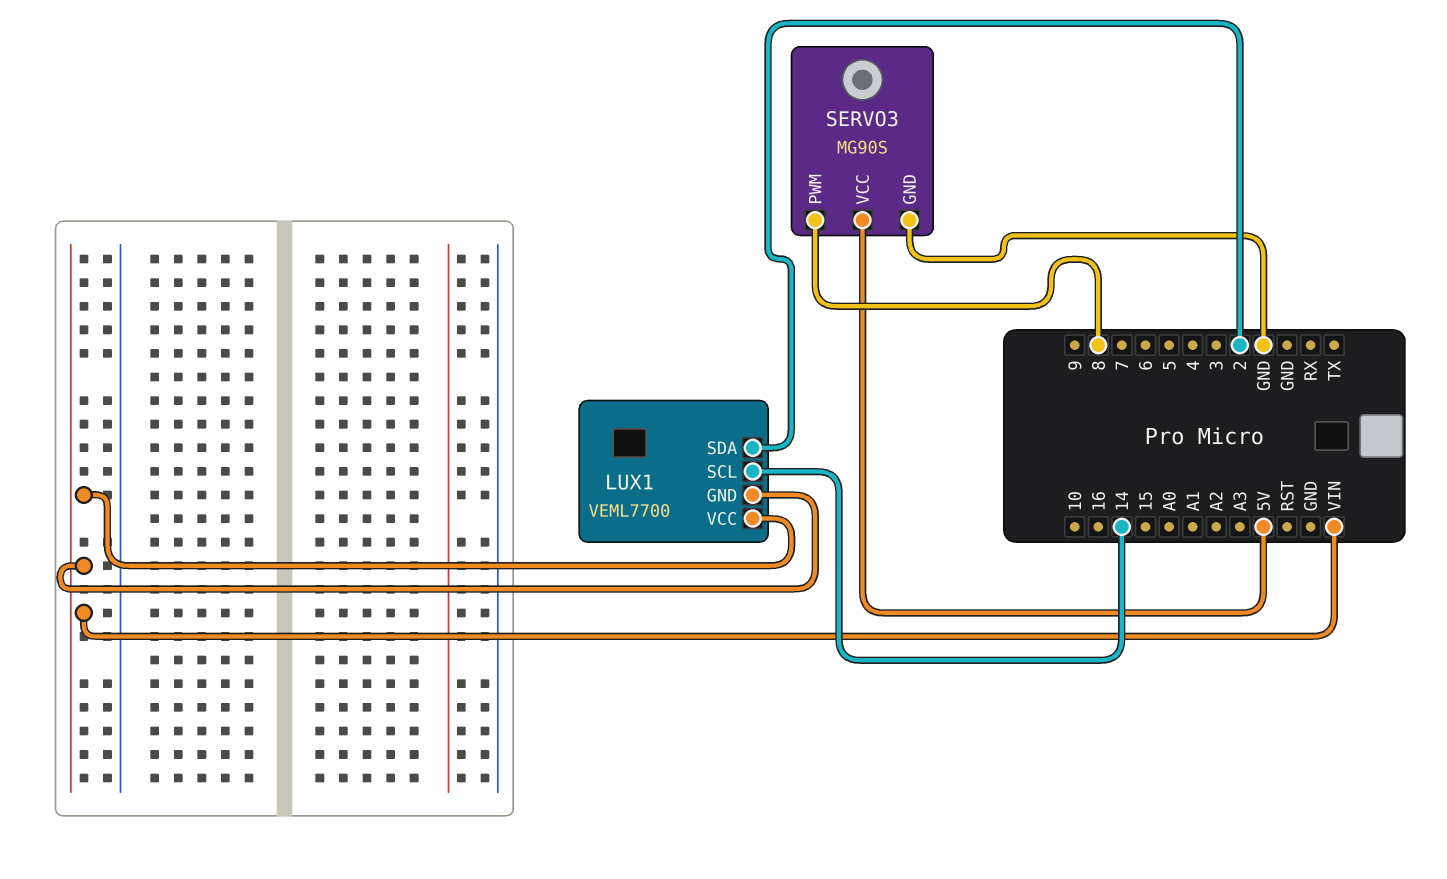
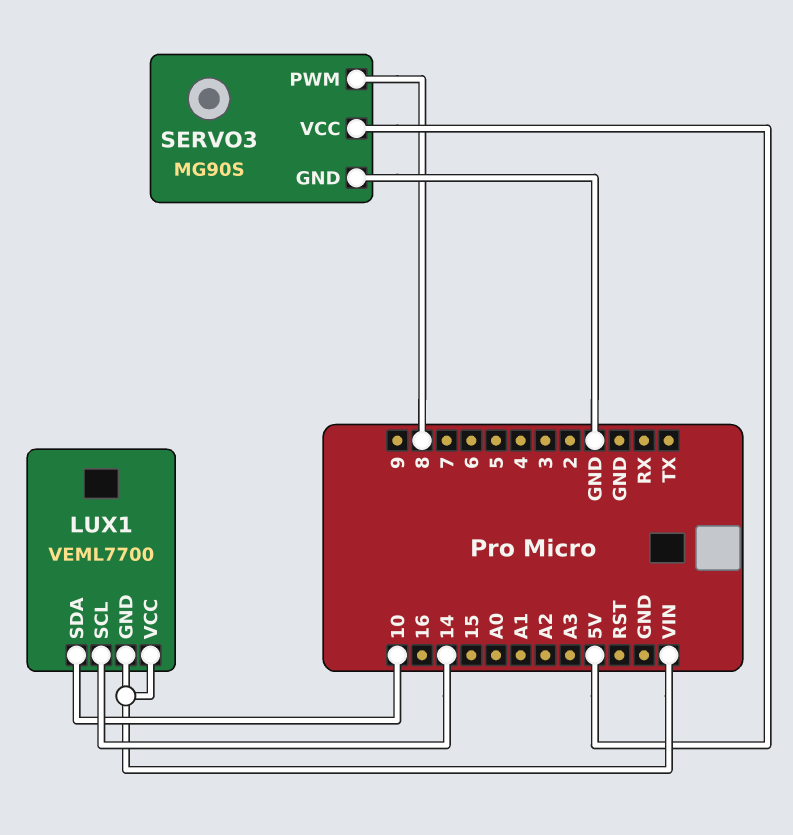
LUX1 pin SDA: 2 -> 10

